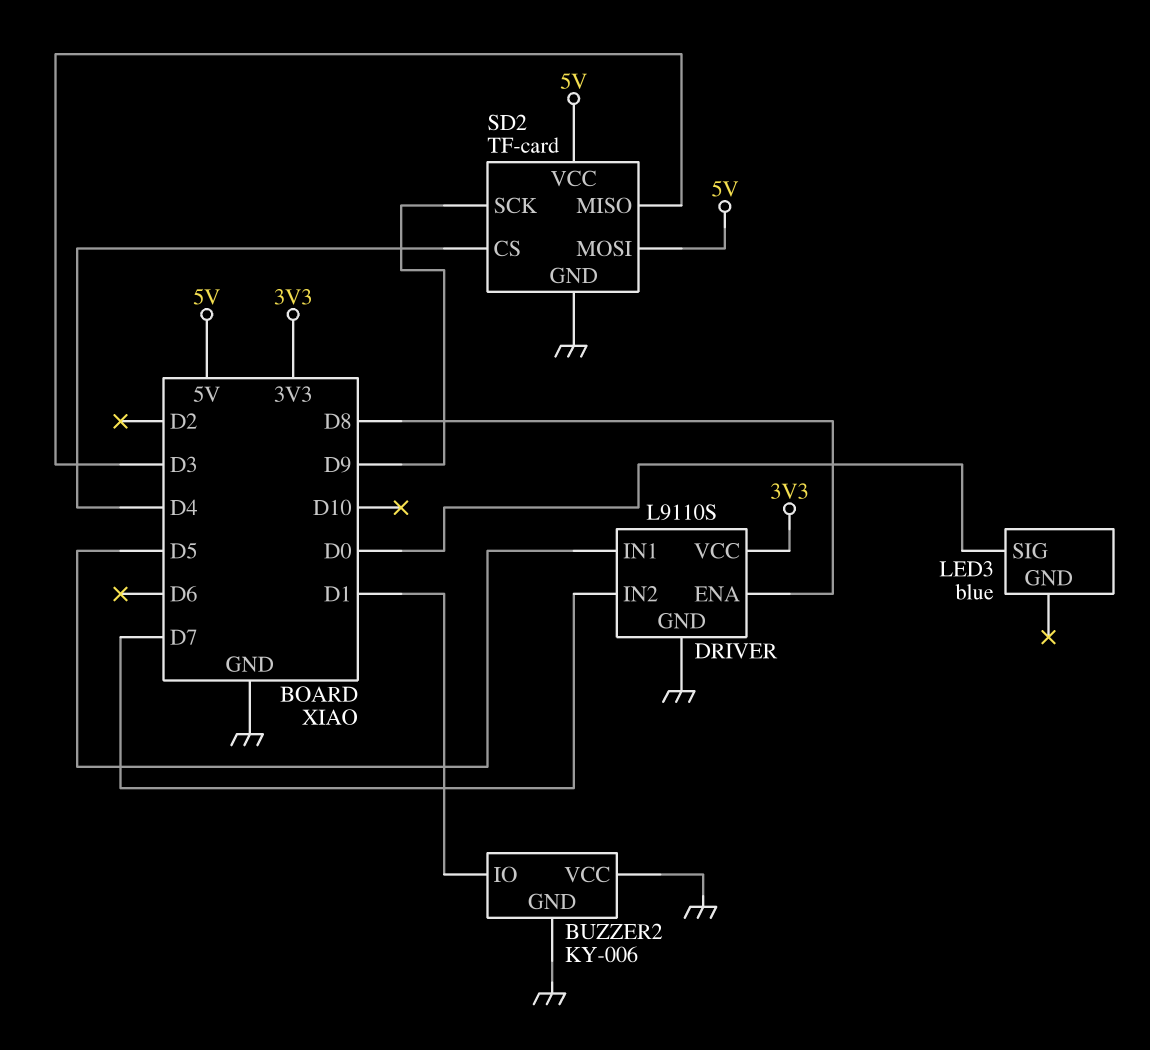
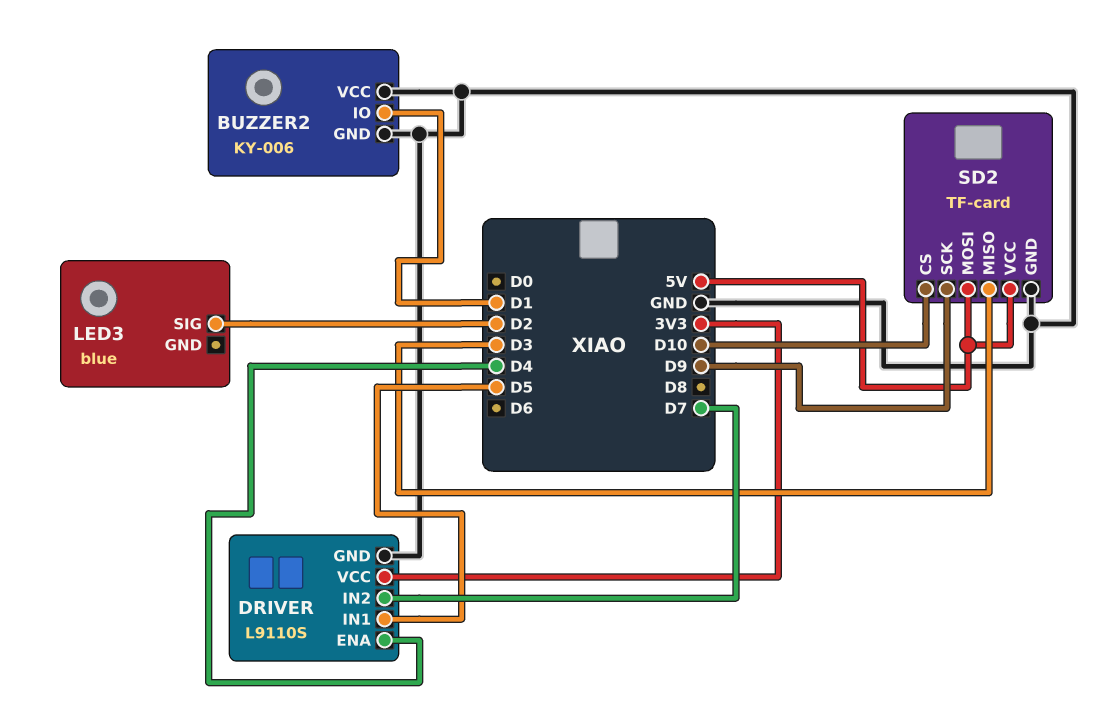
DRIVER pin ENA: D8 -> D4
LED3 pin SIG: D0 -> D2
SD2 pin CS: D4 -> D10

